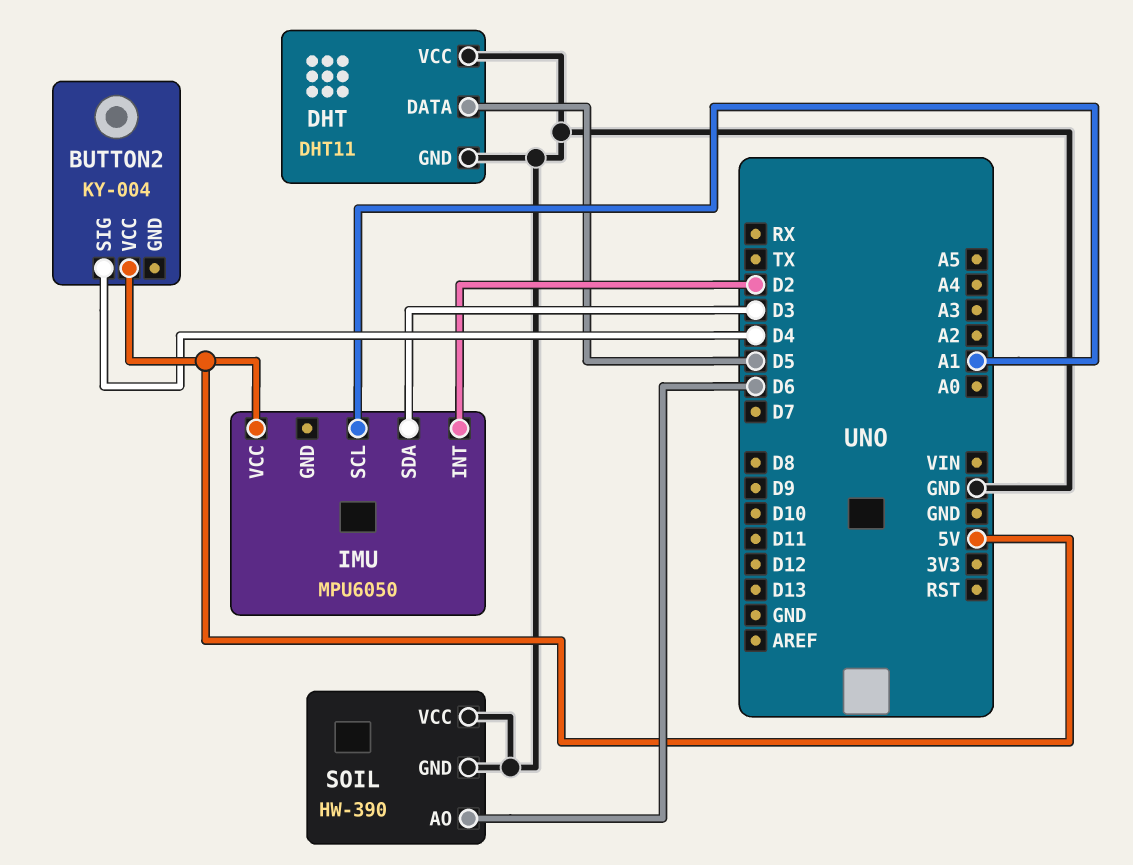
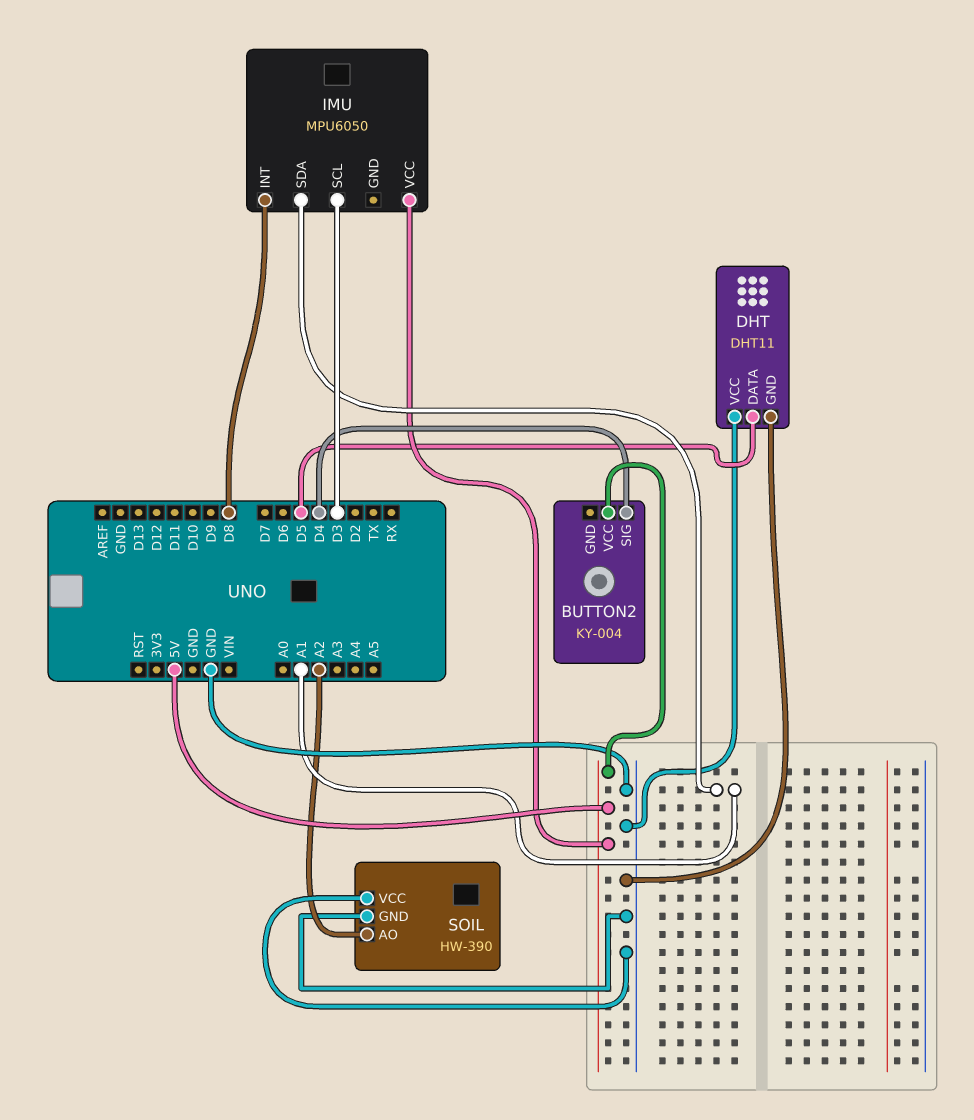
IMU pin INT: D2 -> D8
IMU pin SCL: A1 -> D3
IMU pin SDA: D3 -> A1
SOIL pin AO: D6 -> A2

